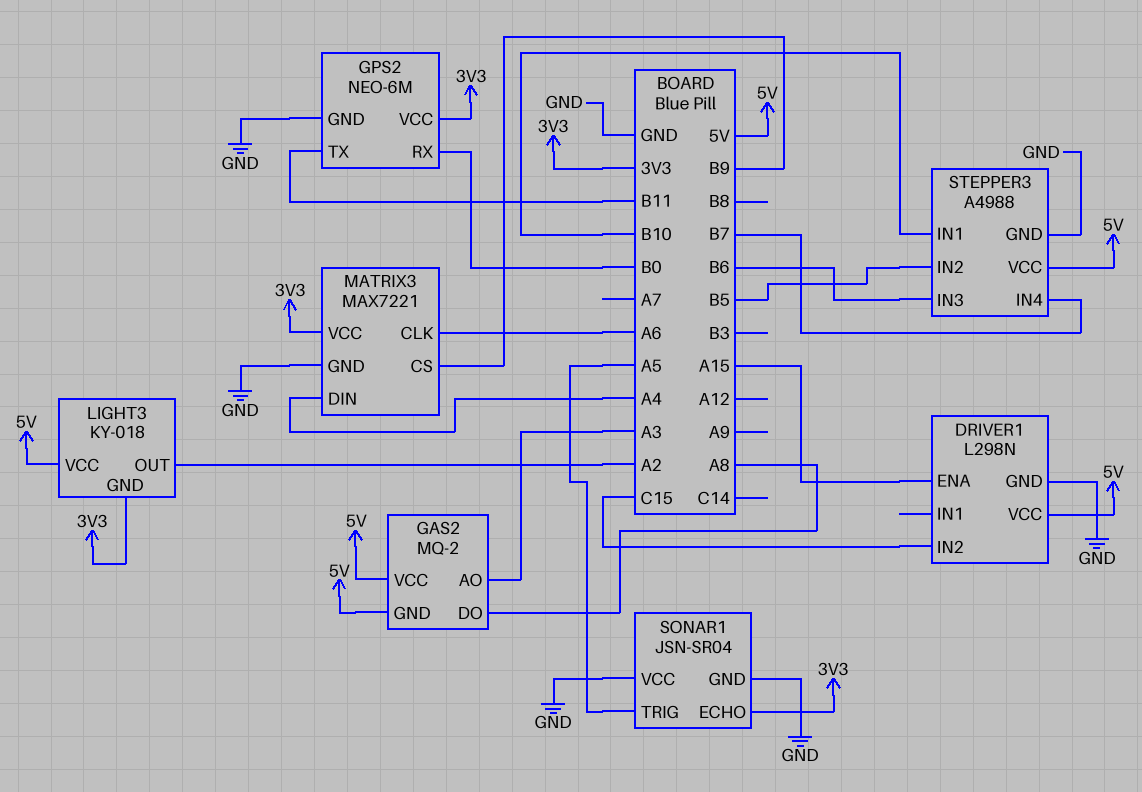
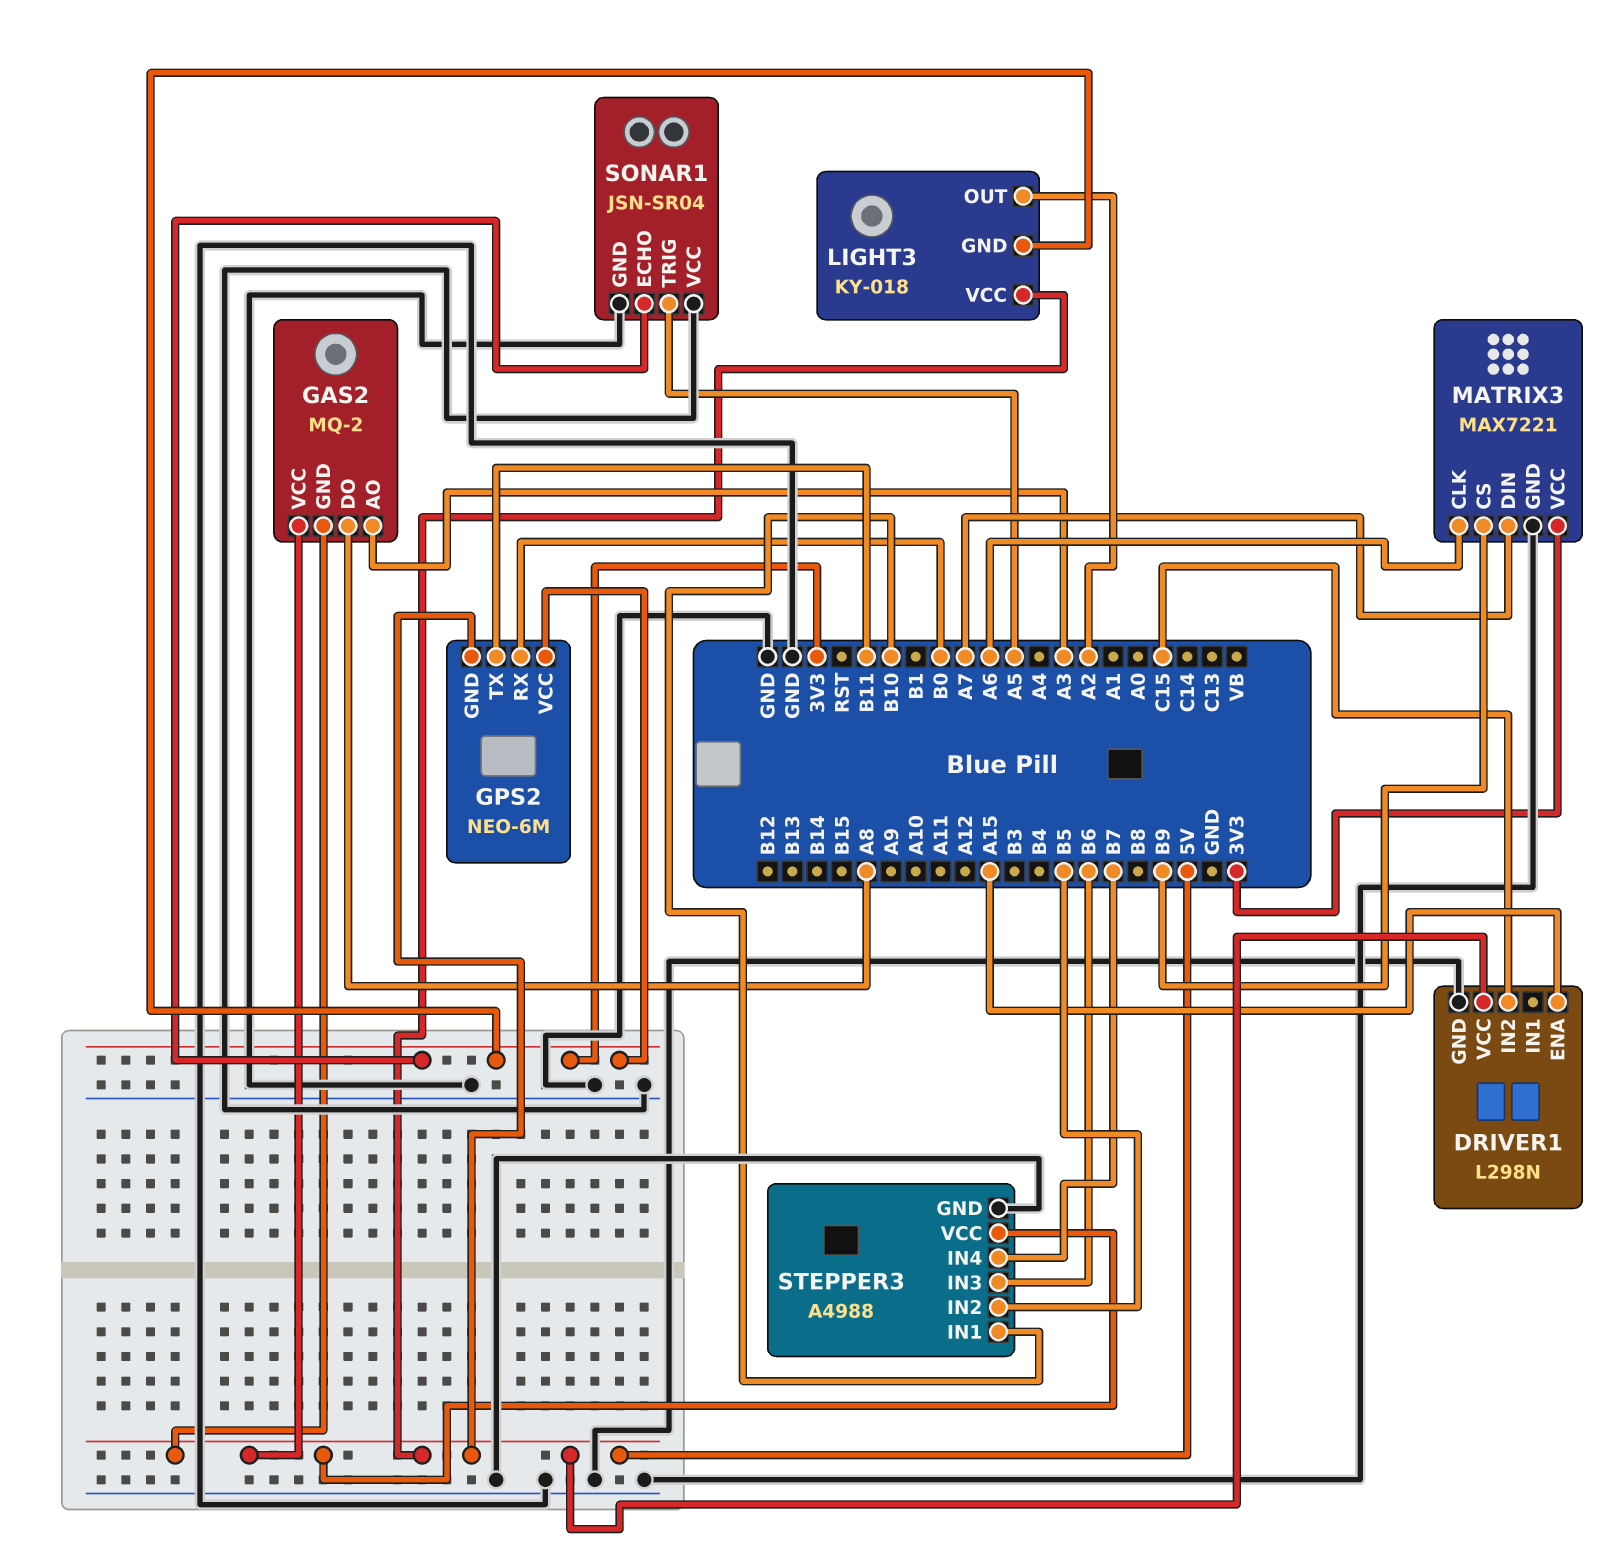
GPS2 pin GND: GND -> 5V
MATRIX3 pin DIN: A4 -> A7

